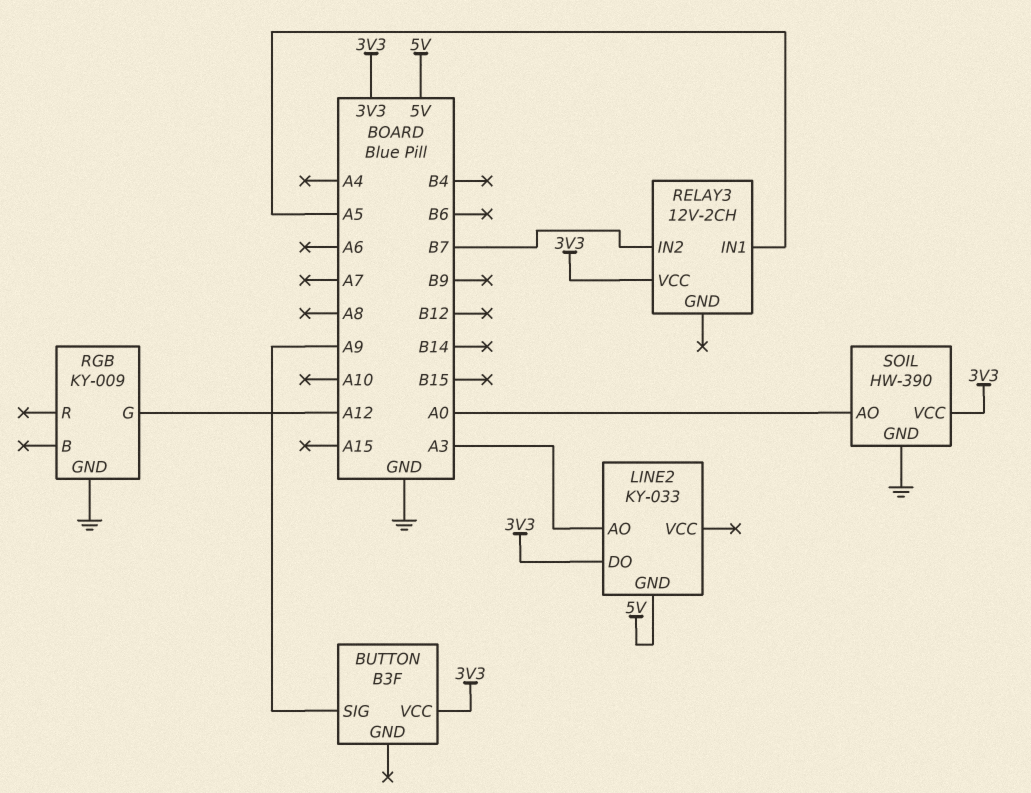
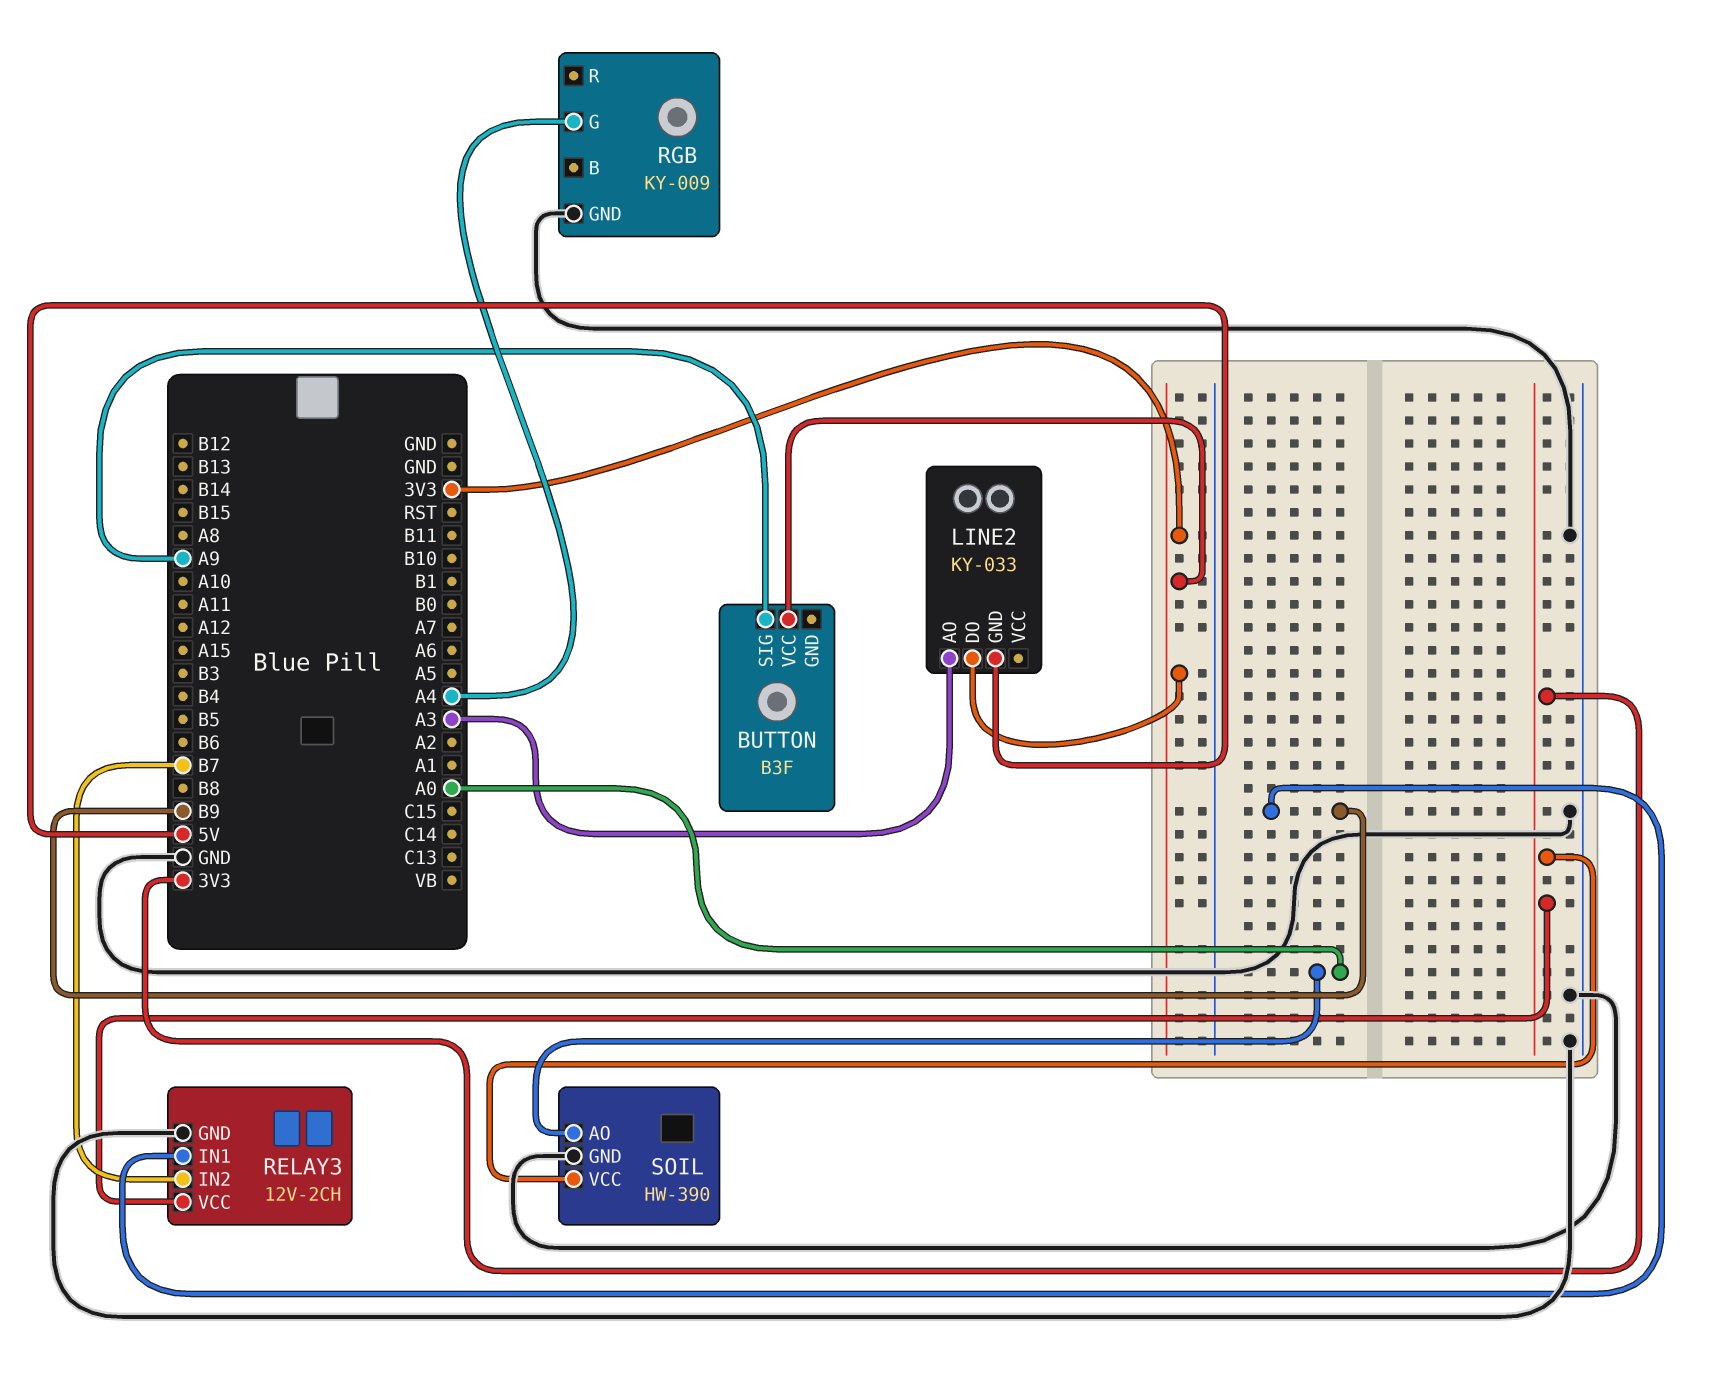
RELAY3 pin GND: none -> GND
RELAY3 pin IN1: A5 -> B9
RGB pin G: A12 -> A4

